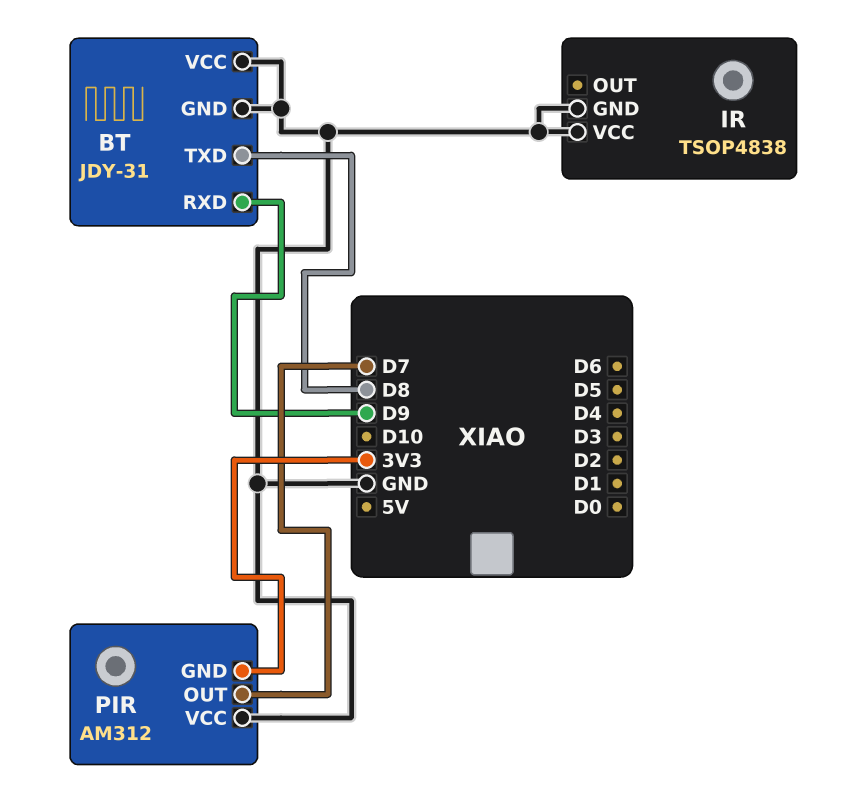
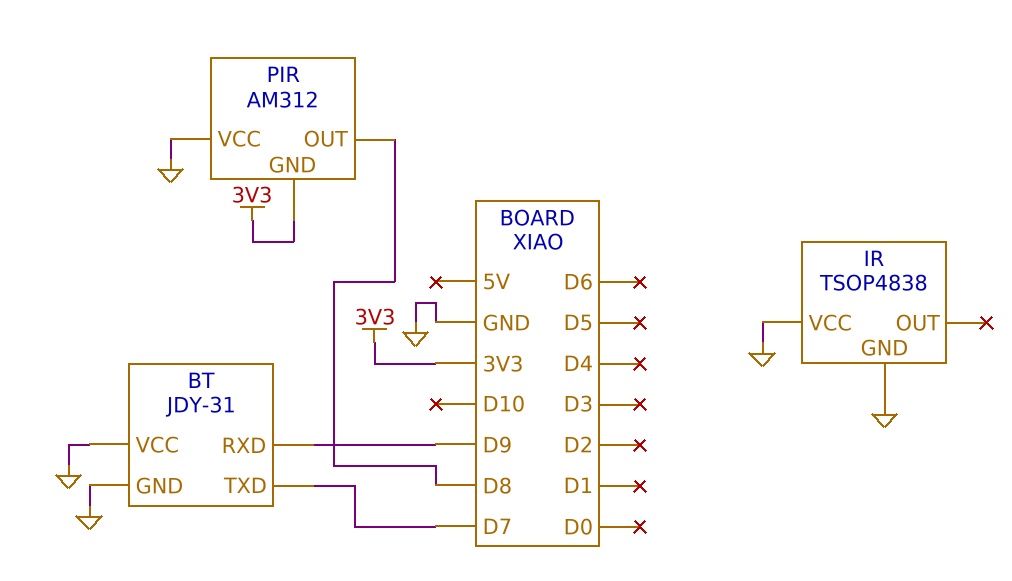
BT pin TXD: D8 -> D7
PIR pin OUT: D7 -> D8

